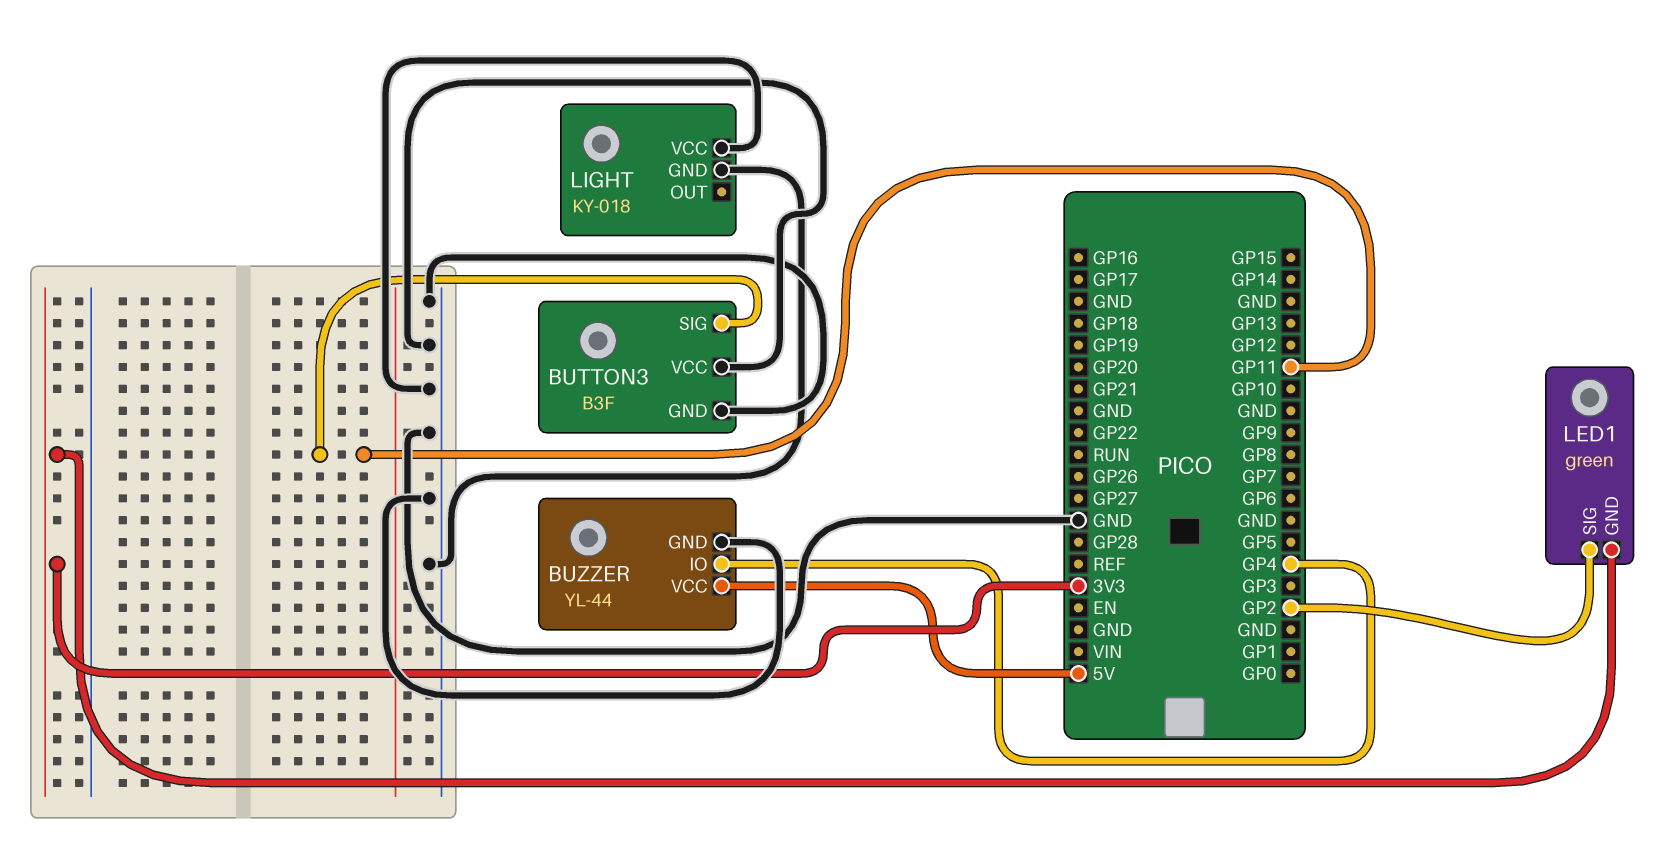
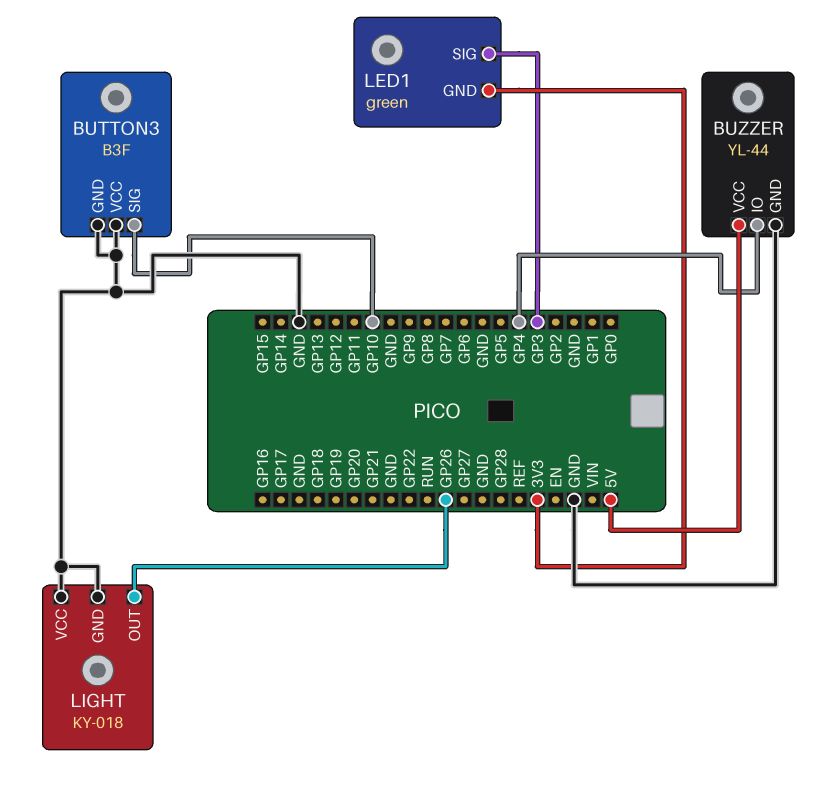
BUTTON3 pin SIG: GP11 -> GP10
LED1 pin SIG: GP2 -> GP3
LIGHT pin OUT: none -> GP26

